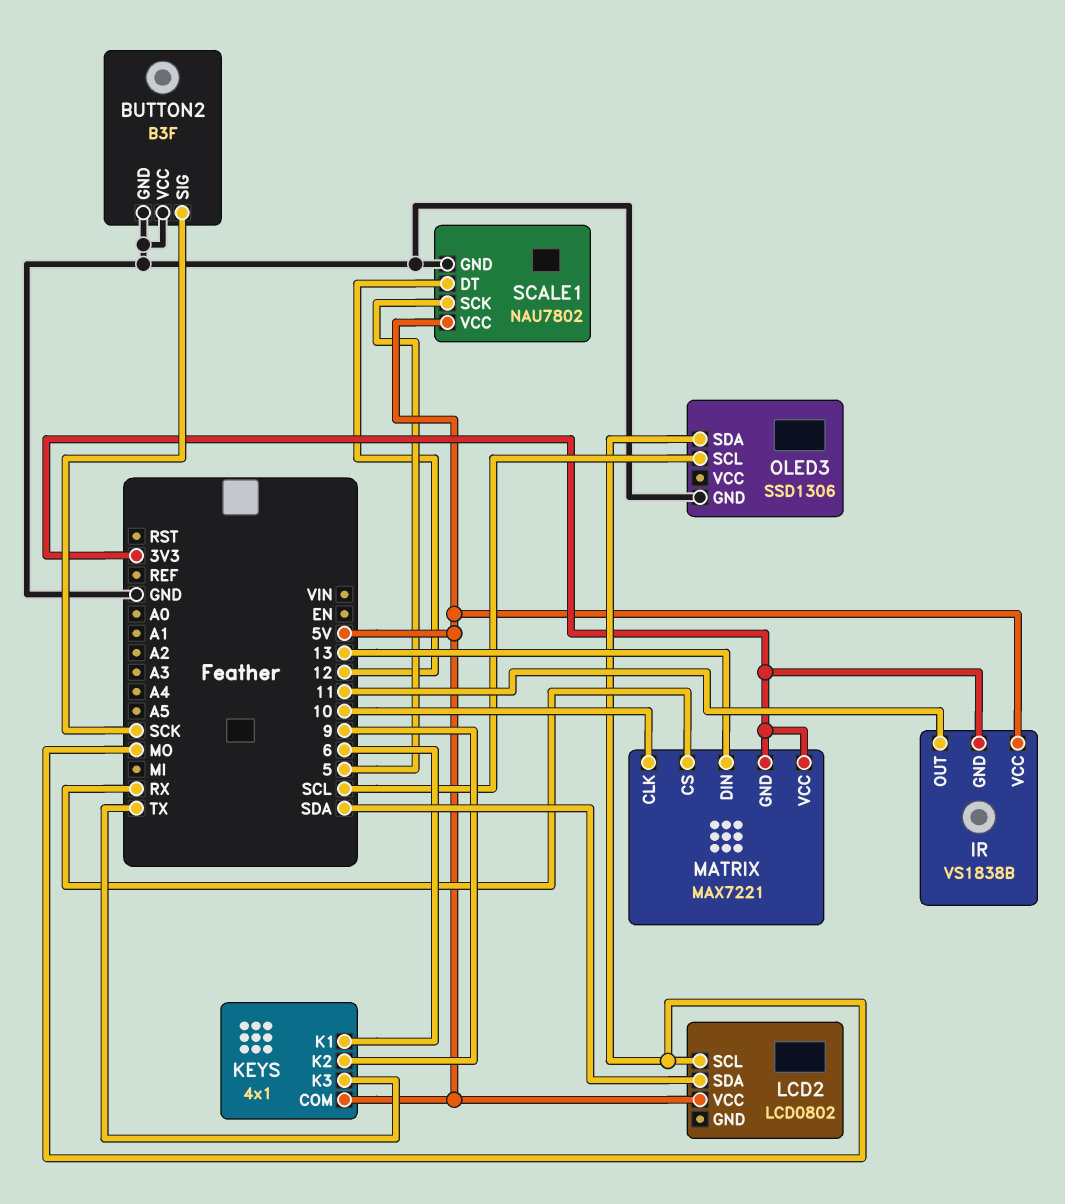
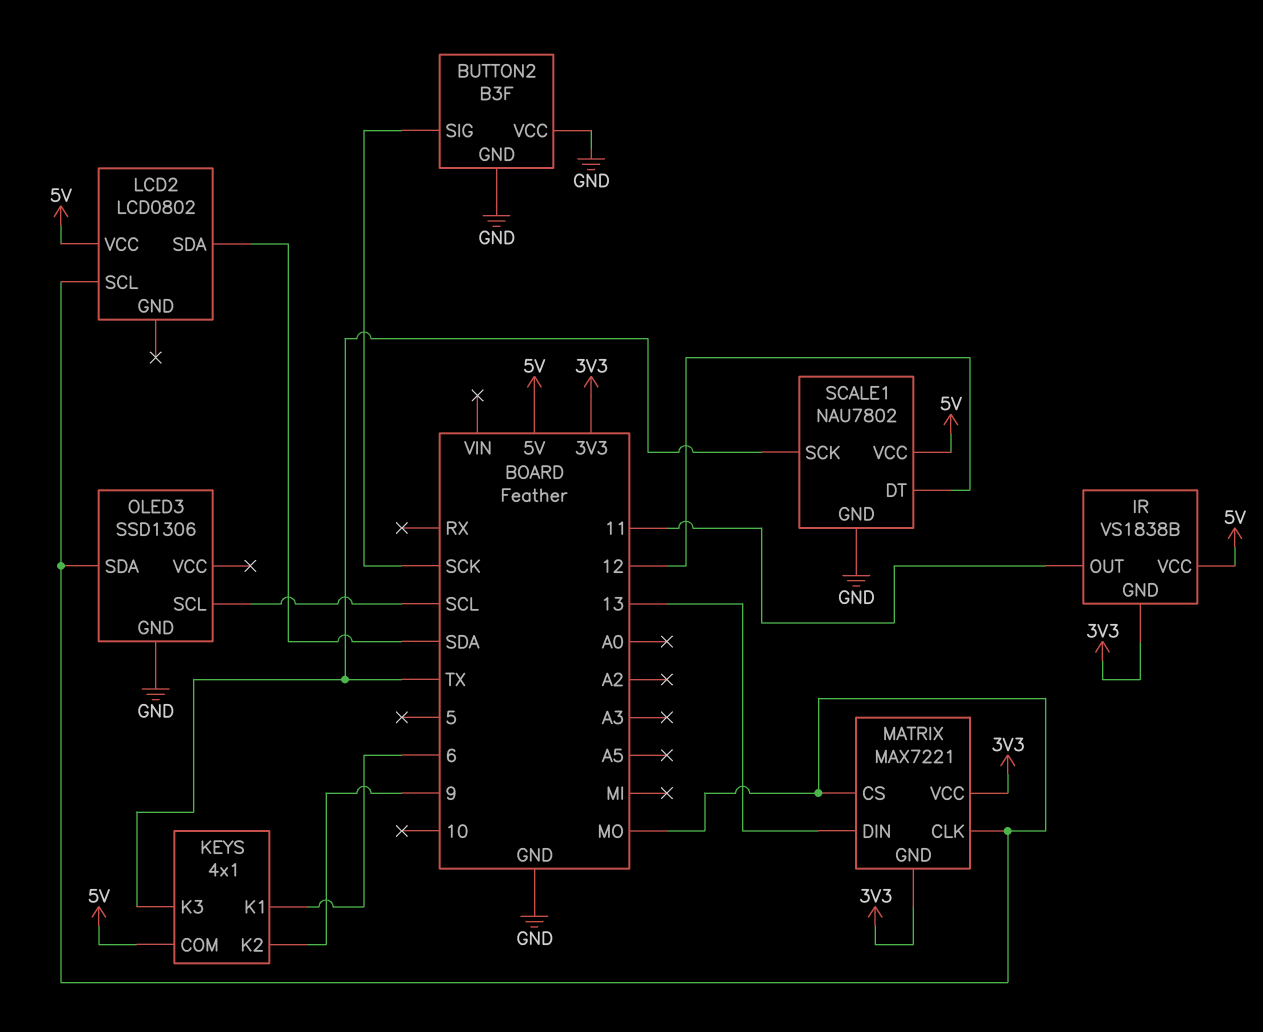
MATRIX pin CLK: 10 -> MO
MATRIX pin CS: RX -> MO
SCALE1 pin SCK: 5 -> TX

